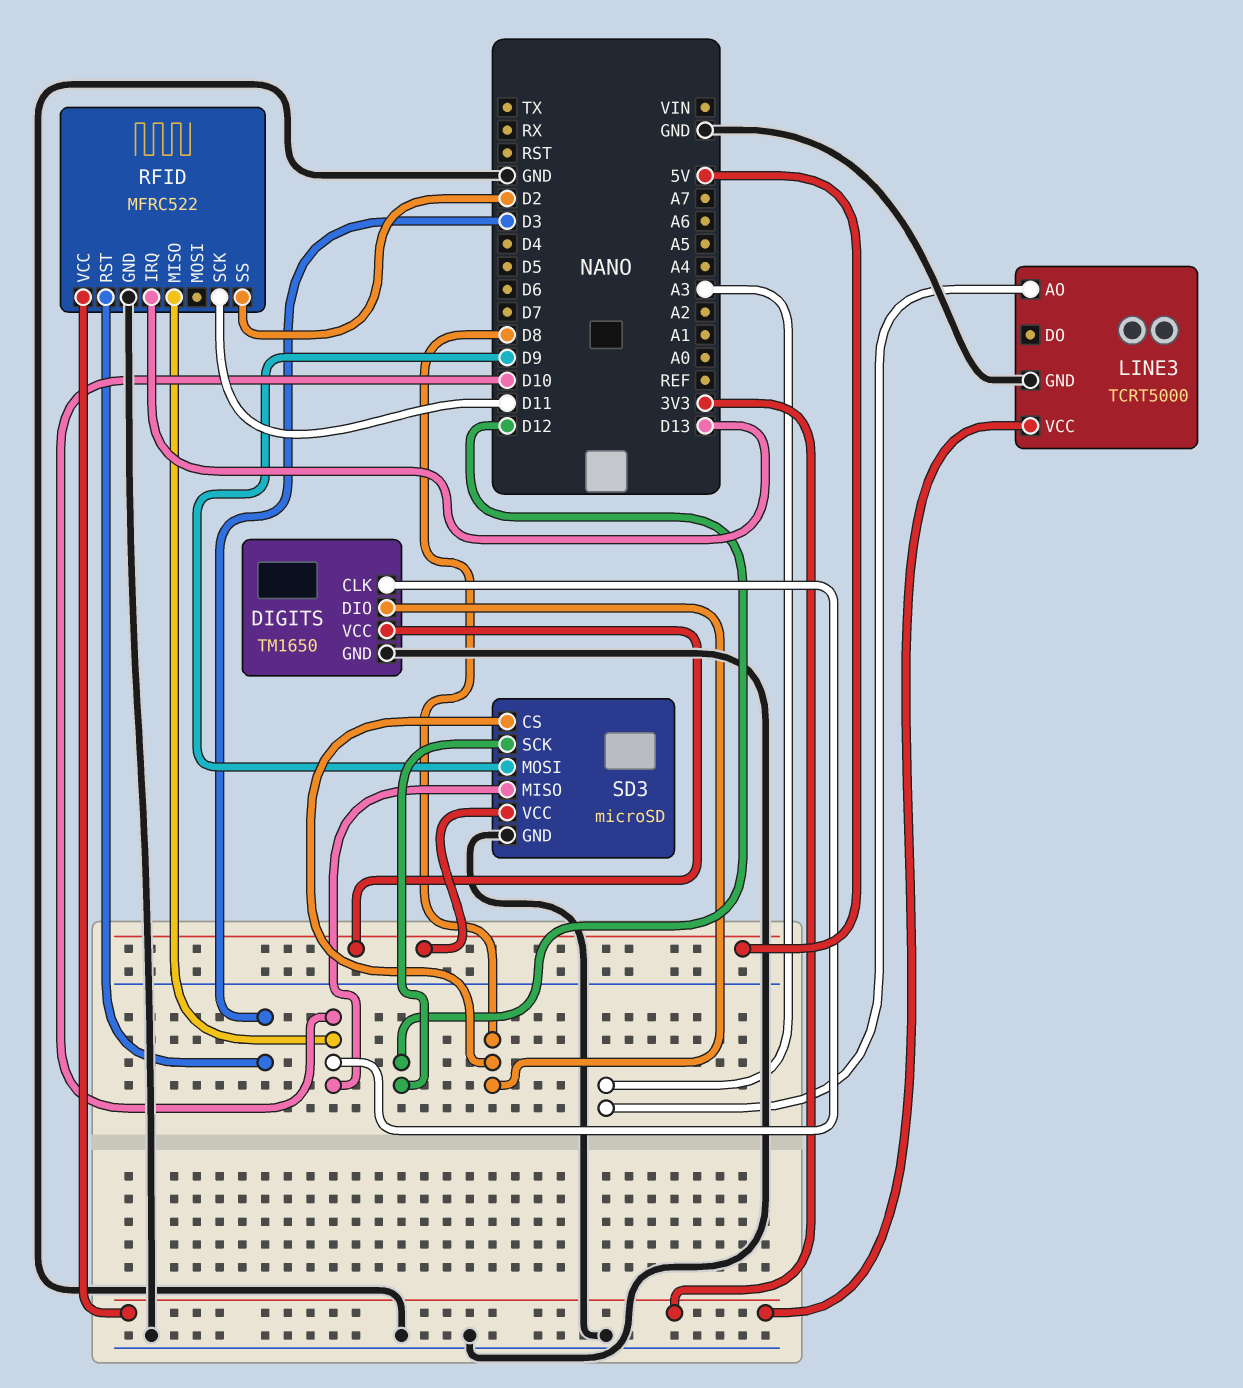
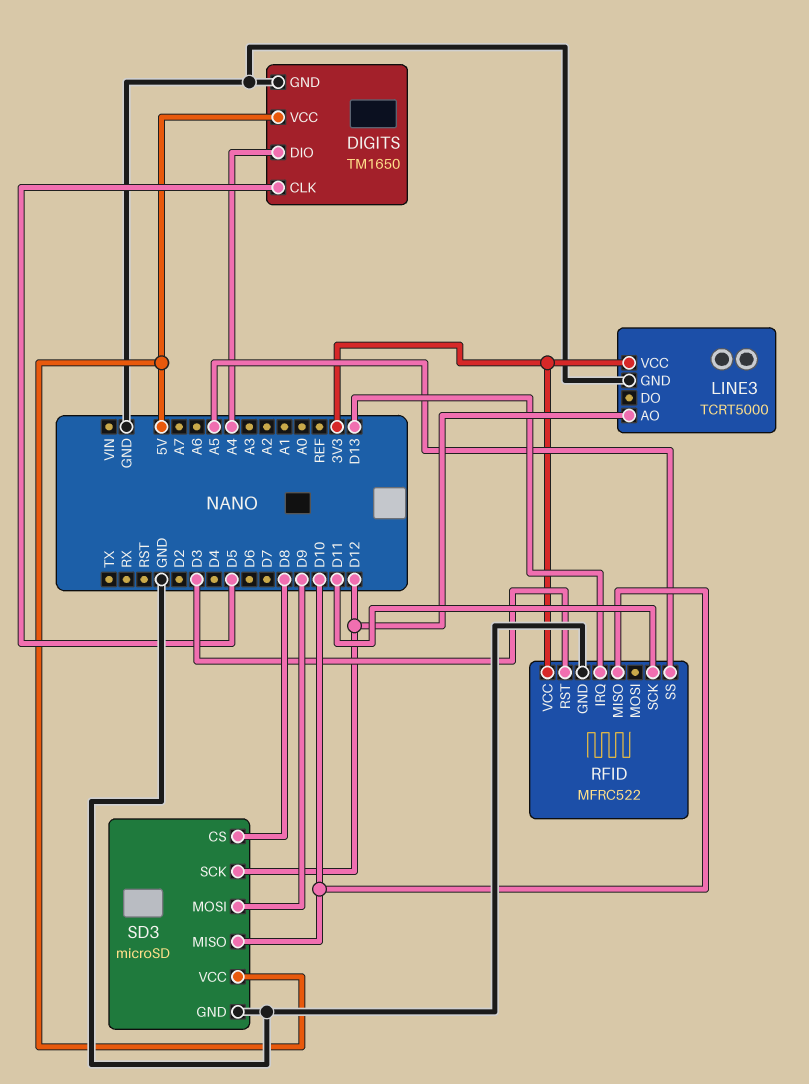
DIGITS pin CLK: D10 -> D5
DIGITS pin DIO: D8 -> A4
LINE3 pin AO: A3 -> D12
RFID pin SS: D2 -> A5

